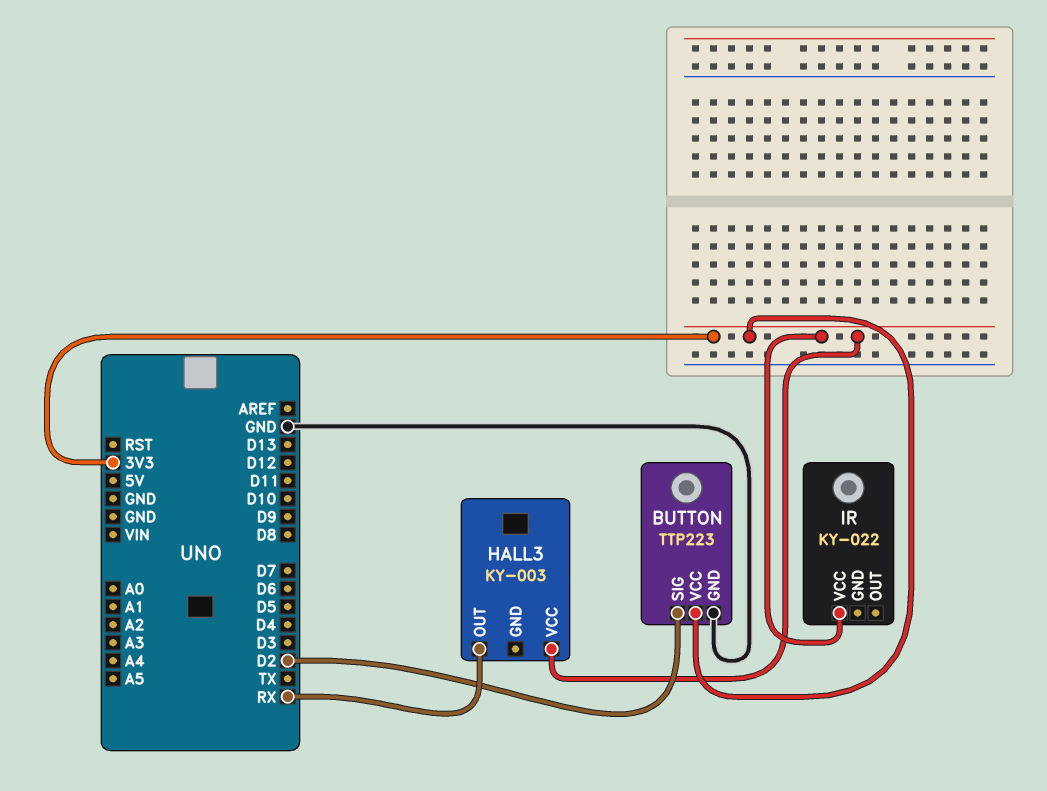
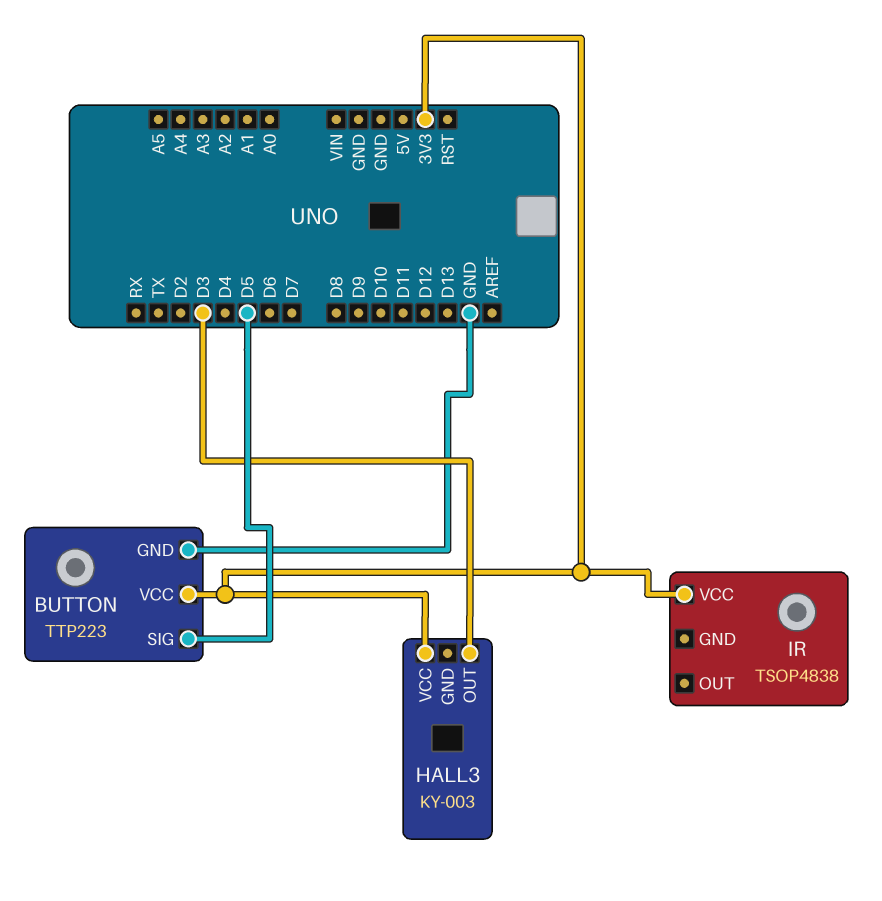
BUTTON pin SIG: D2 -> D5
HALL3 pin OUT: RX -> D3
IR: KY-022 -> TSOP4838

